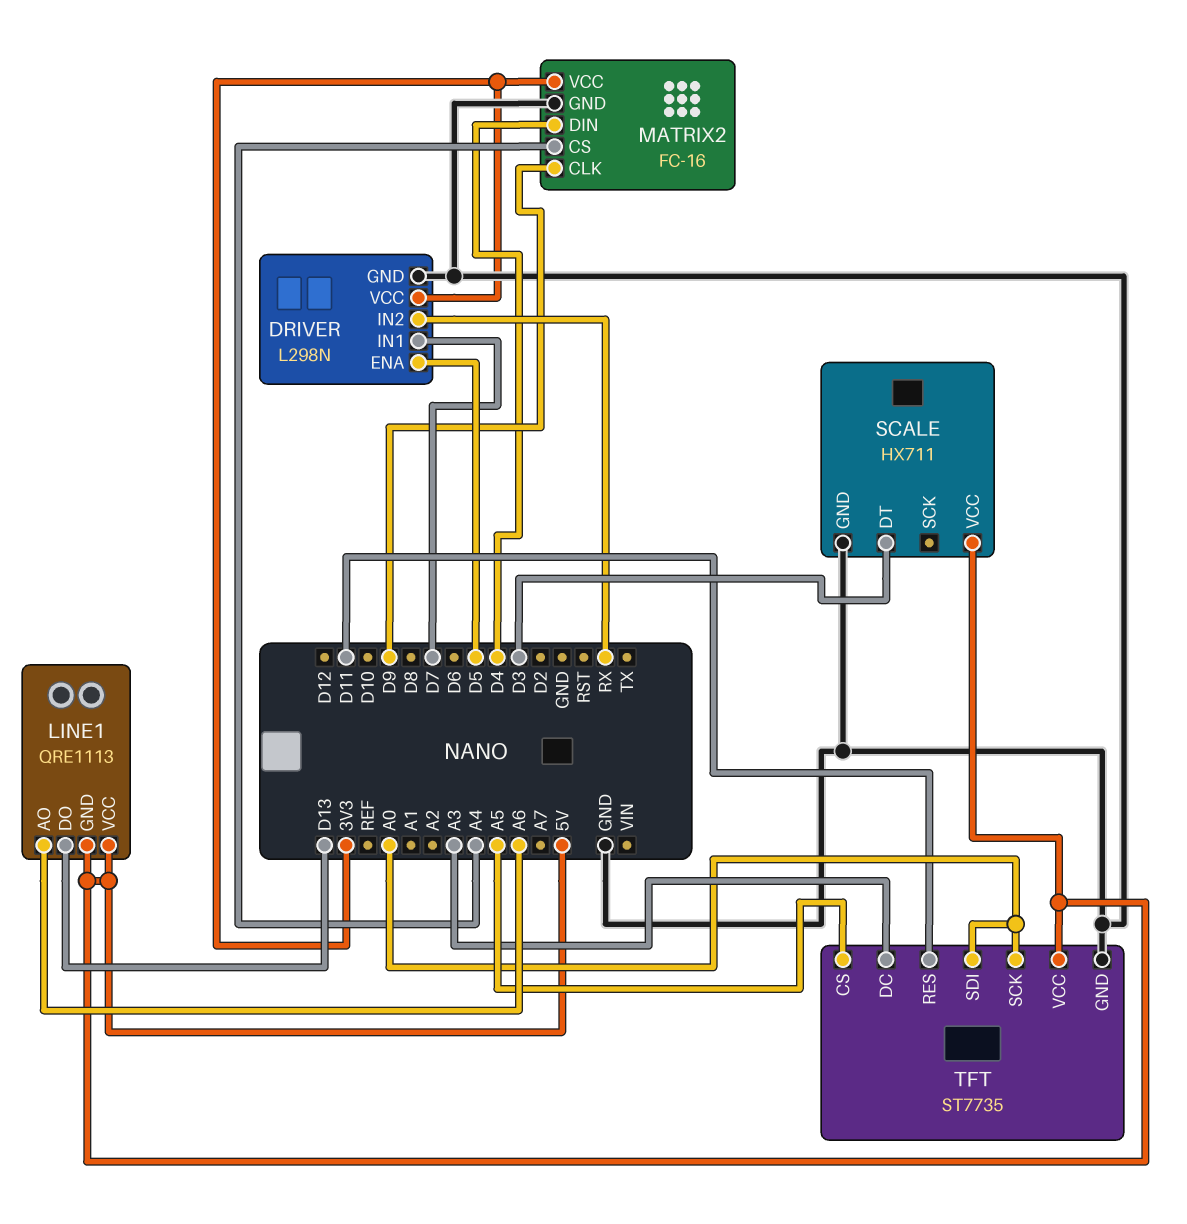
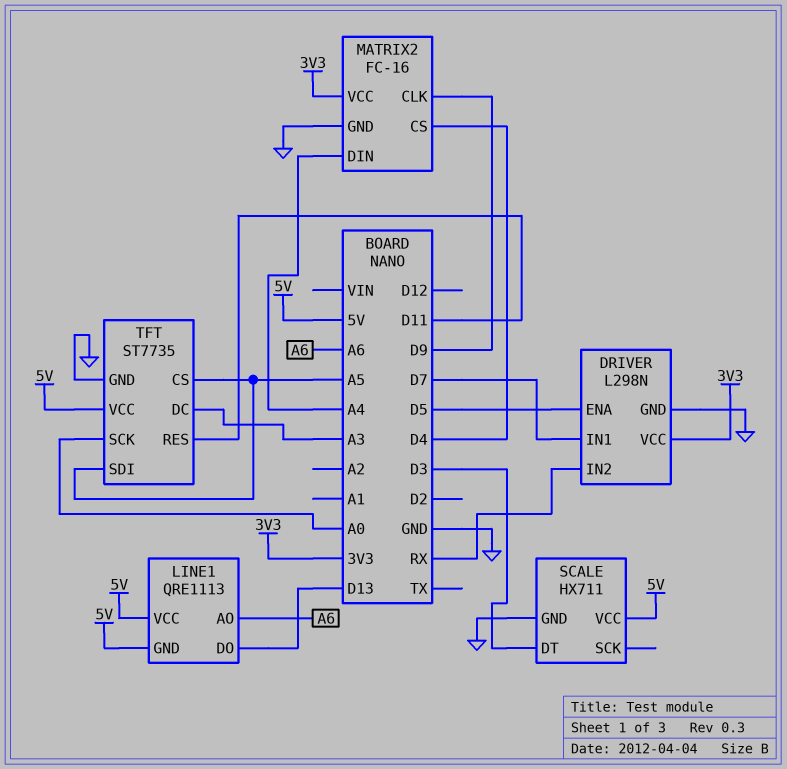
MATRIX2 pin CS: A4 -> D4
MATRIX2 pin DIN: D4 -> A4
TFT pin SDI: A0 -> A5

